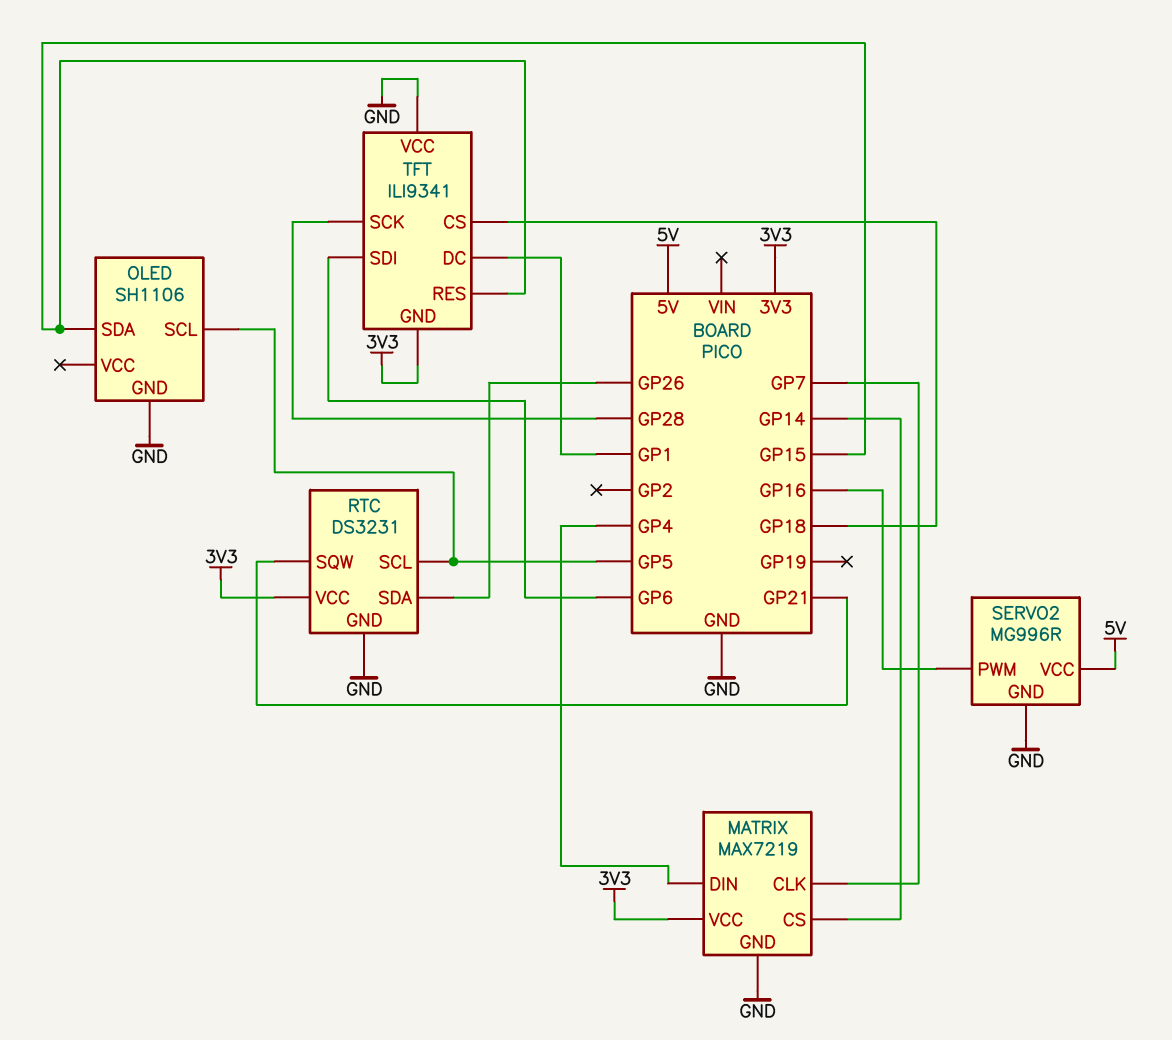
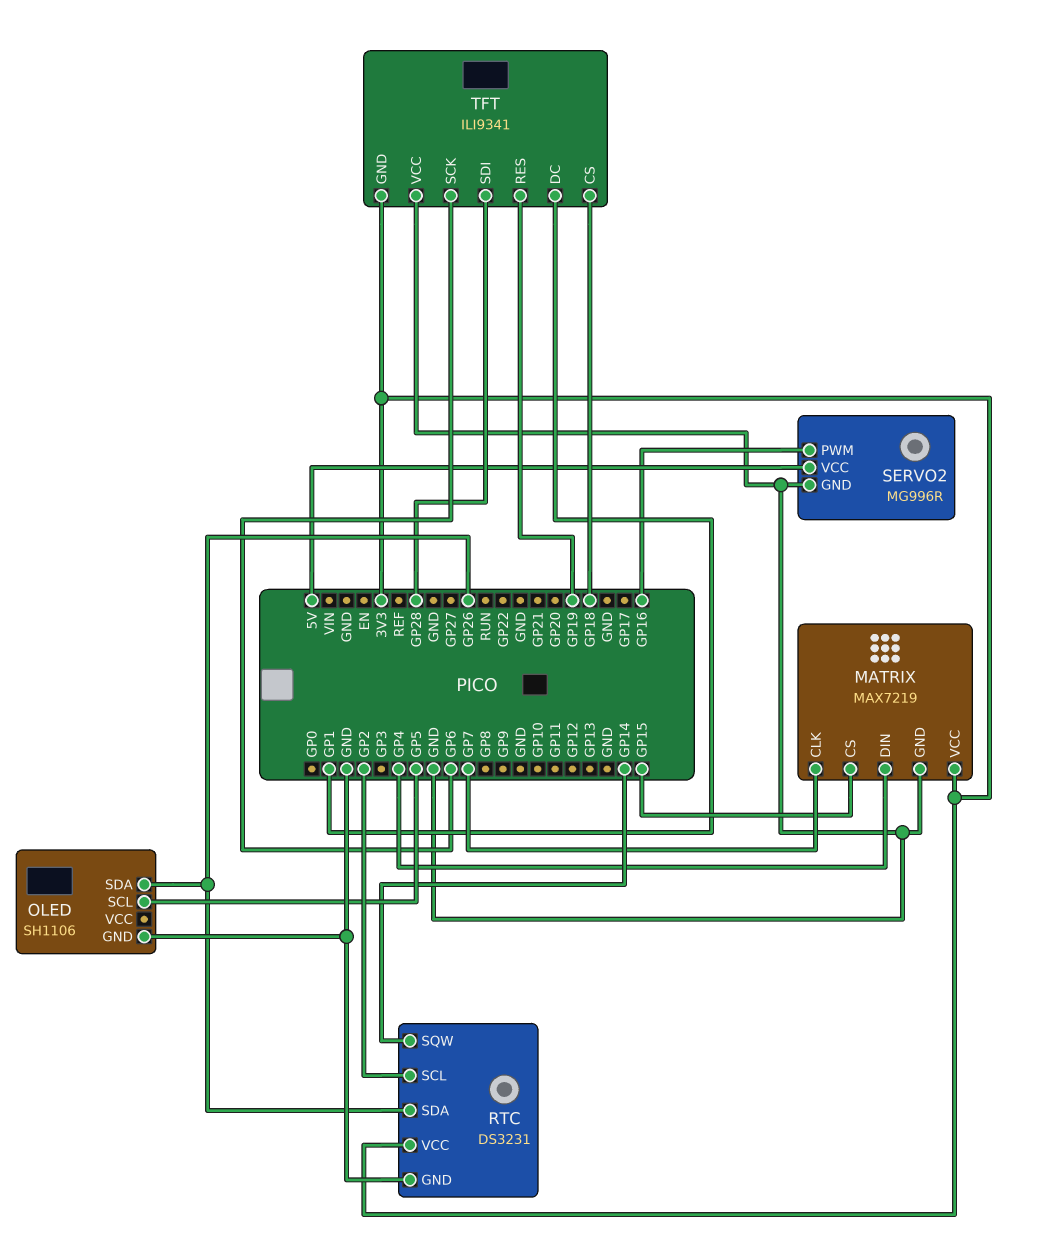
MATRIX pin CS: GP14 -> GP15
OLED pin SDA: GP15 -> GP26
RTC pin SCL: GP5 -> GP2
RTC pin SQW: GP21 -> GP14
TFT pin RES: GP15 -> GP19
TFT pin SCK: GP28 -> GP6
TFT pin SDI: GP6 -> GP28

